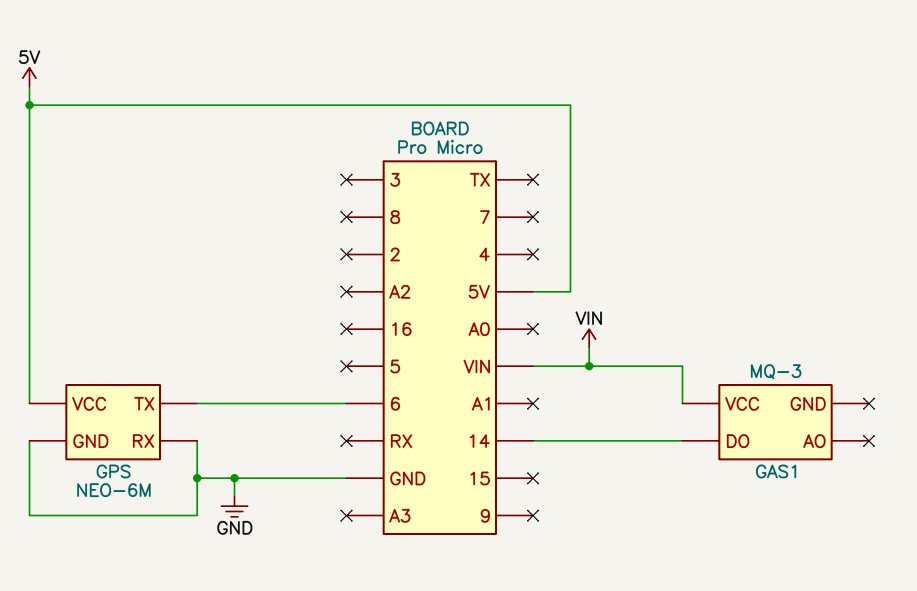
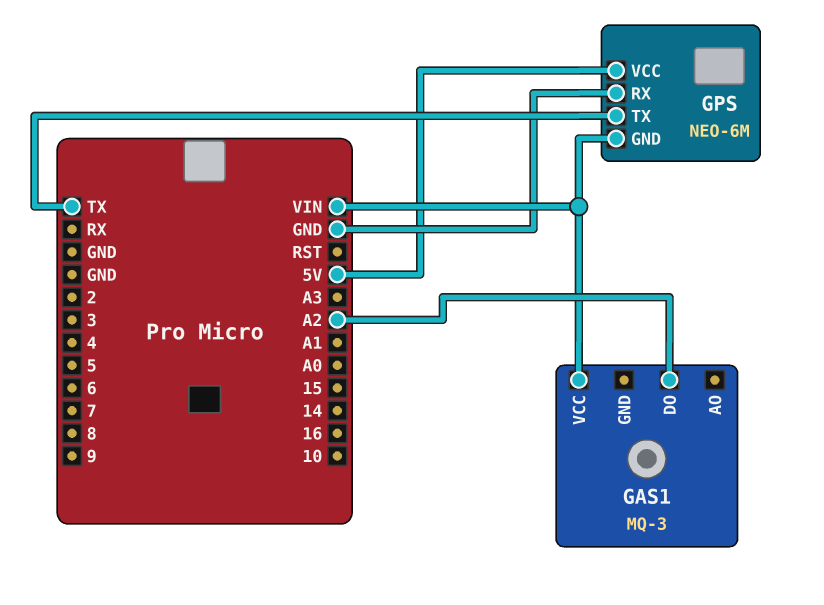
GAS1 pin DO: 14 -> A2
GPS pin GND: GND -> VIN
GPS pin TX: 6 -> TX

